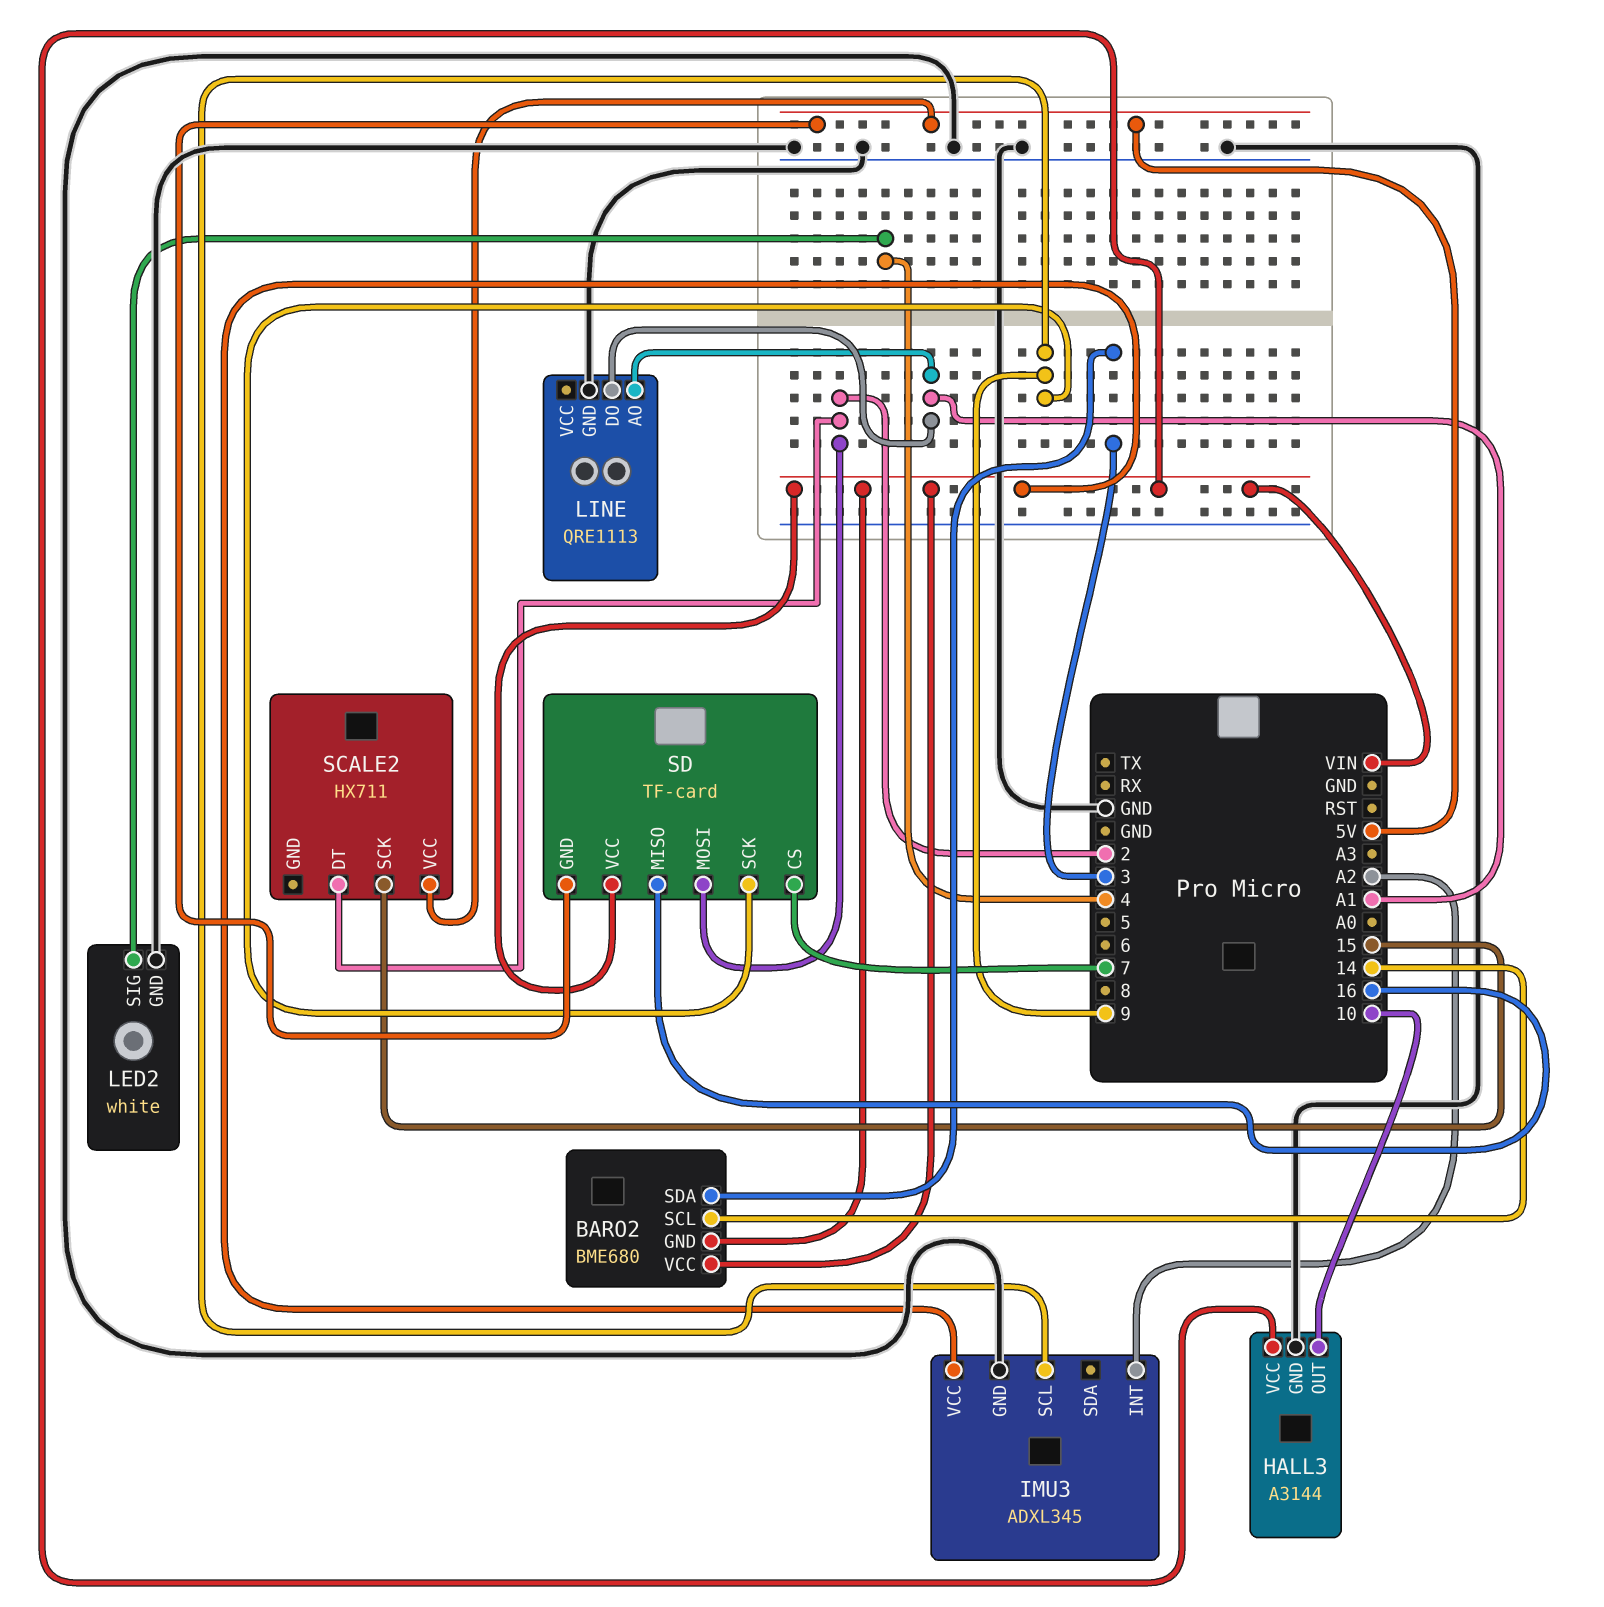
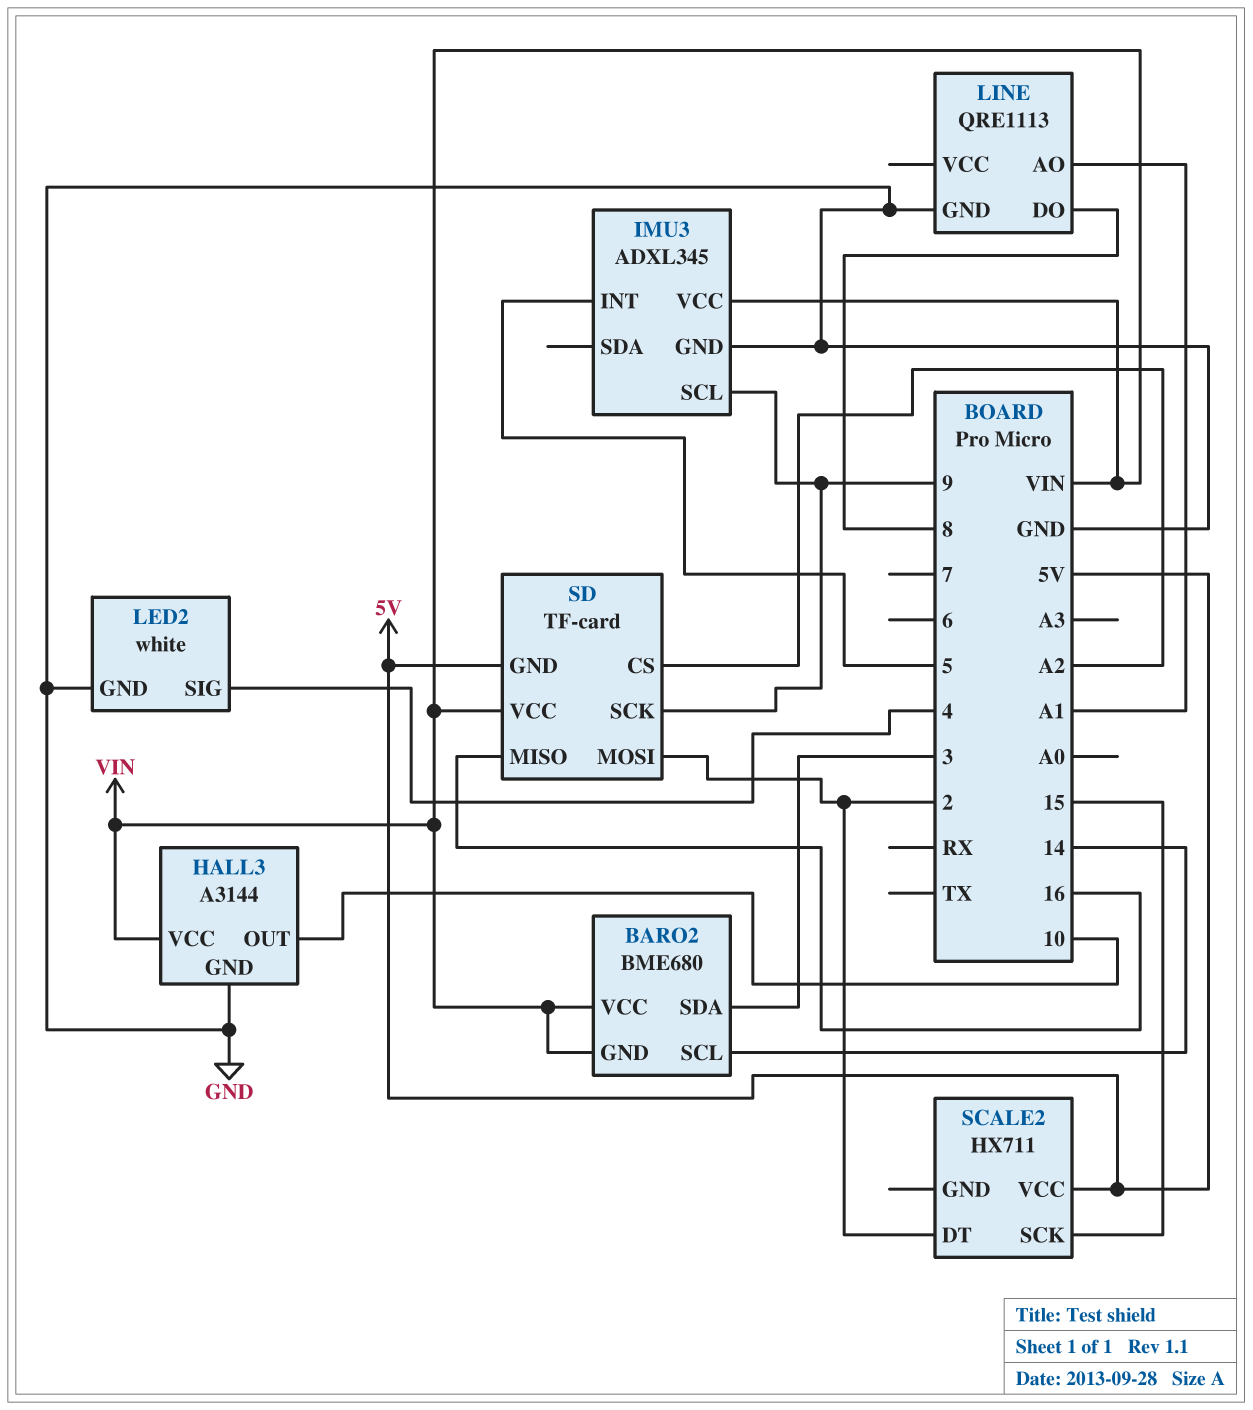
IMU3 pin INT: A2 -> 5
LINE pin DO: A1 -> 8
SD pin CS: 7 -> A2

